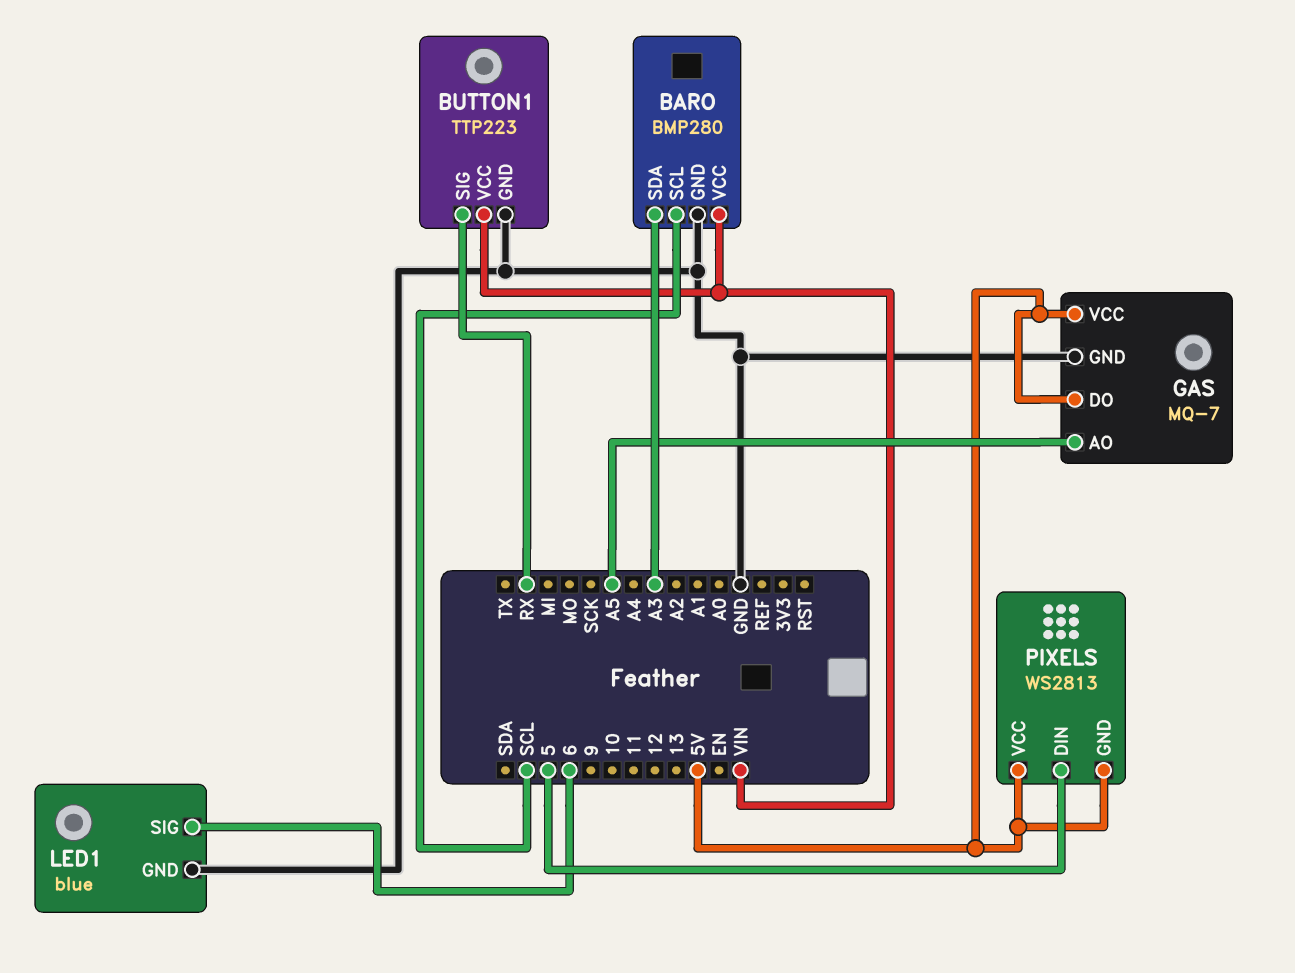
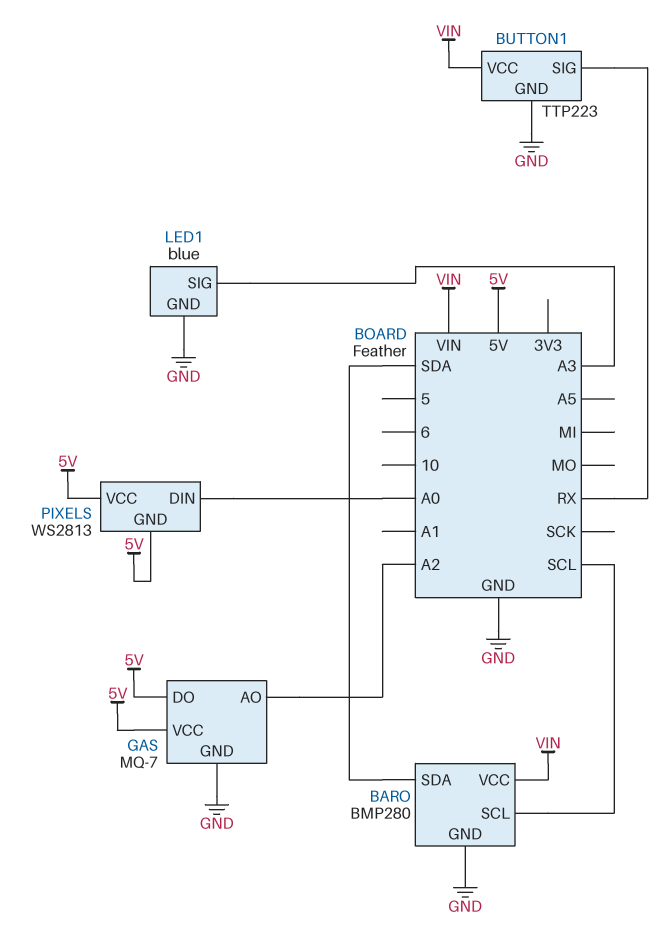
BARO pin SDA: A3 -> SDA
GAS pin AO: A5 -> A2
LED1 pin SIG: 6 -> A3
PIXELS pin DIN: 5 -> A0

